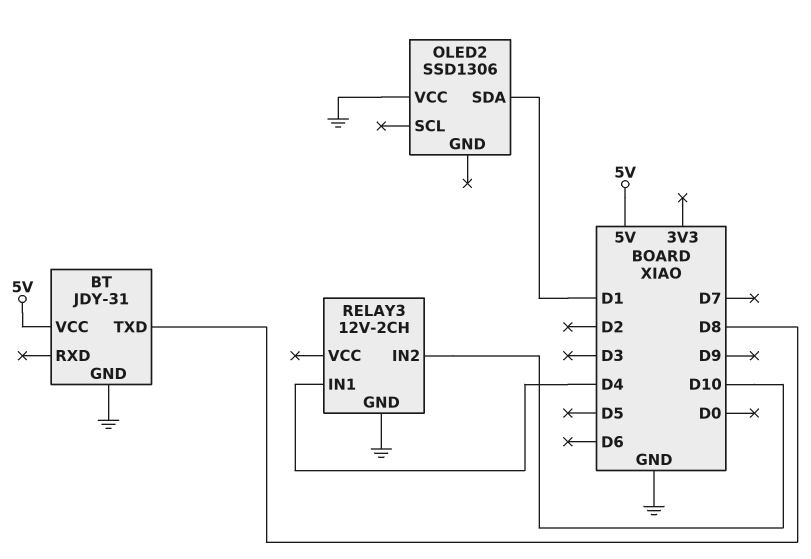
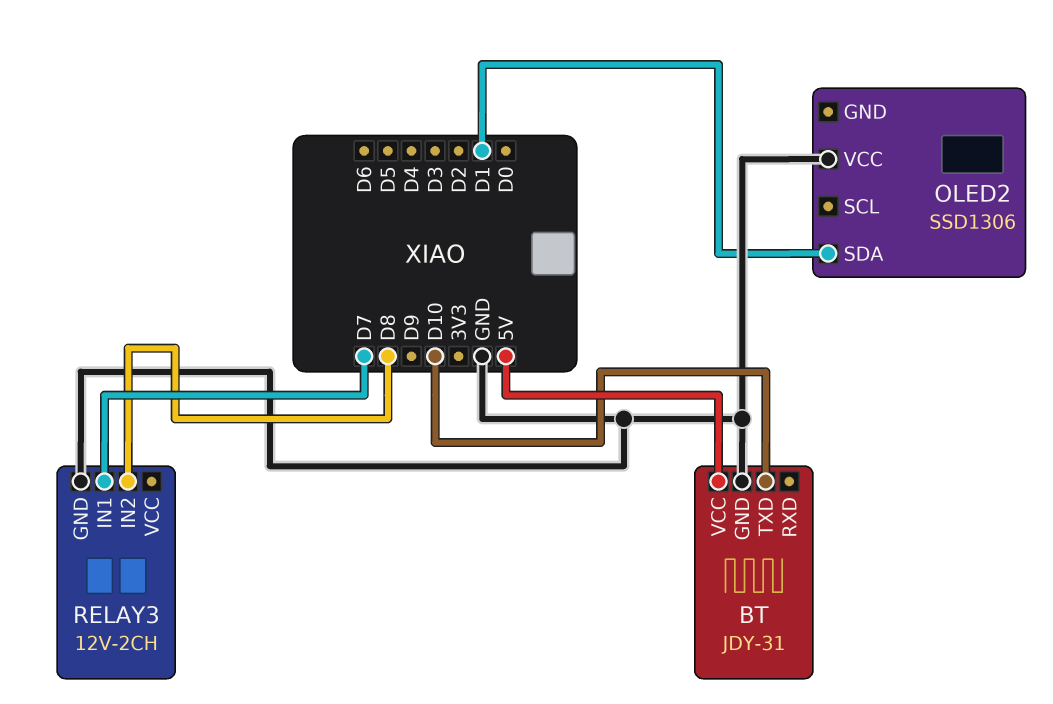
BT pin TXD: D8 -> D10
RELAY3 pin IN1: D4 -> D7
RELAY3 pin IN2: D10 -> D8

